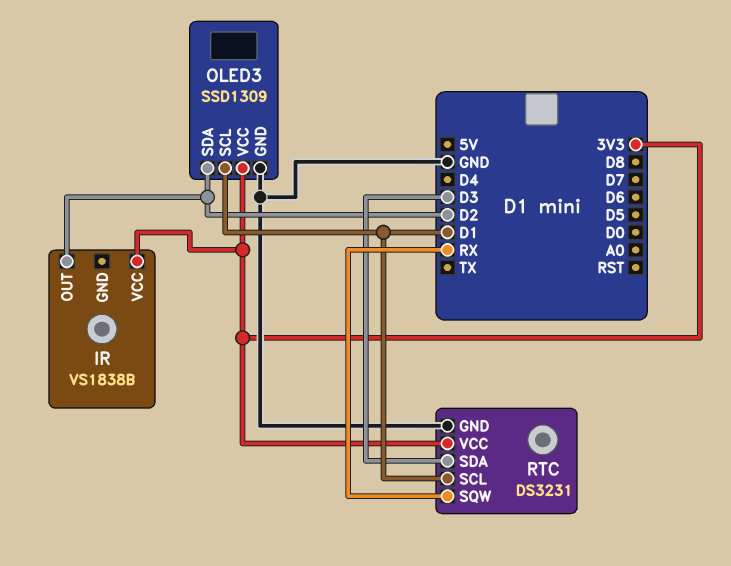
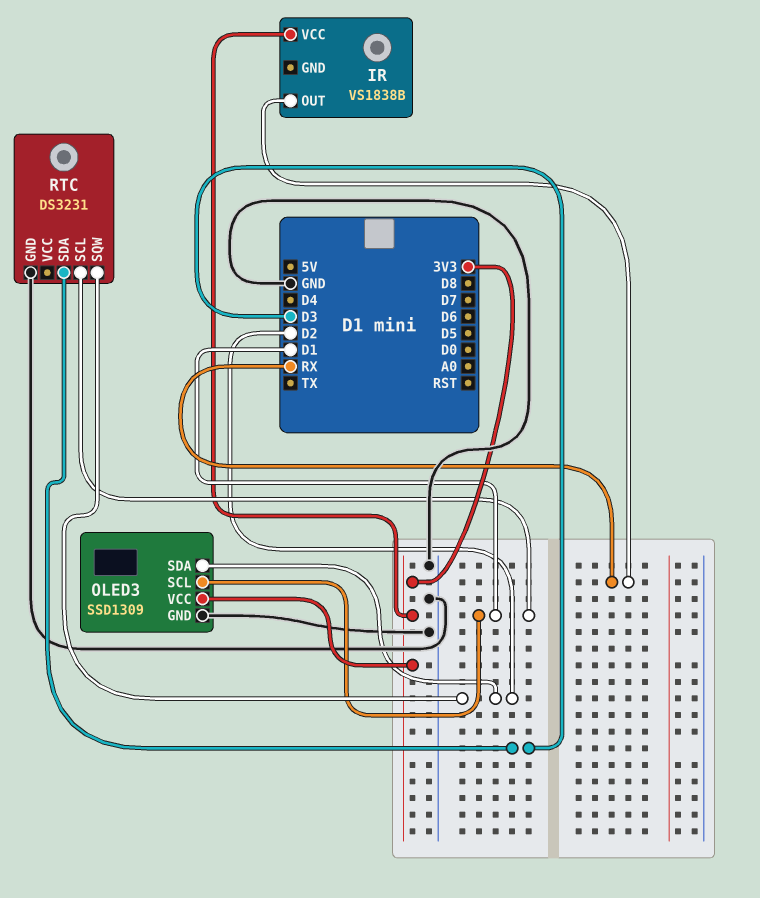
IR pin OUT: D2 -> RX
RTC pin SQW: RX -> D2
RTC pin VCC: 3V3 -> none

